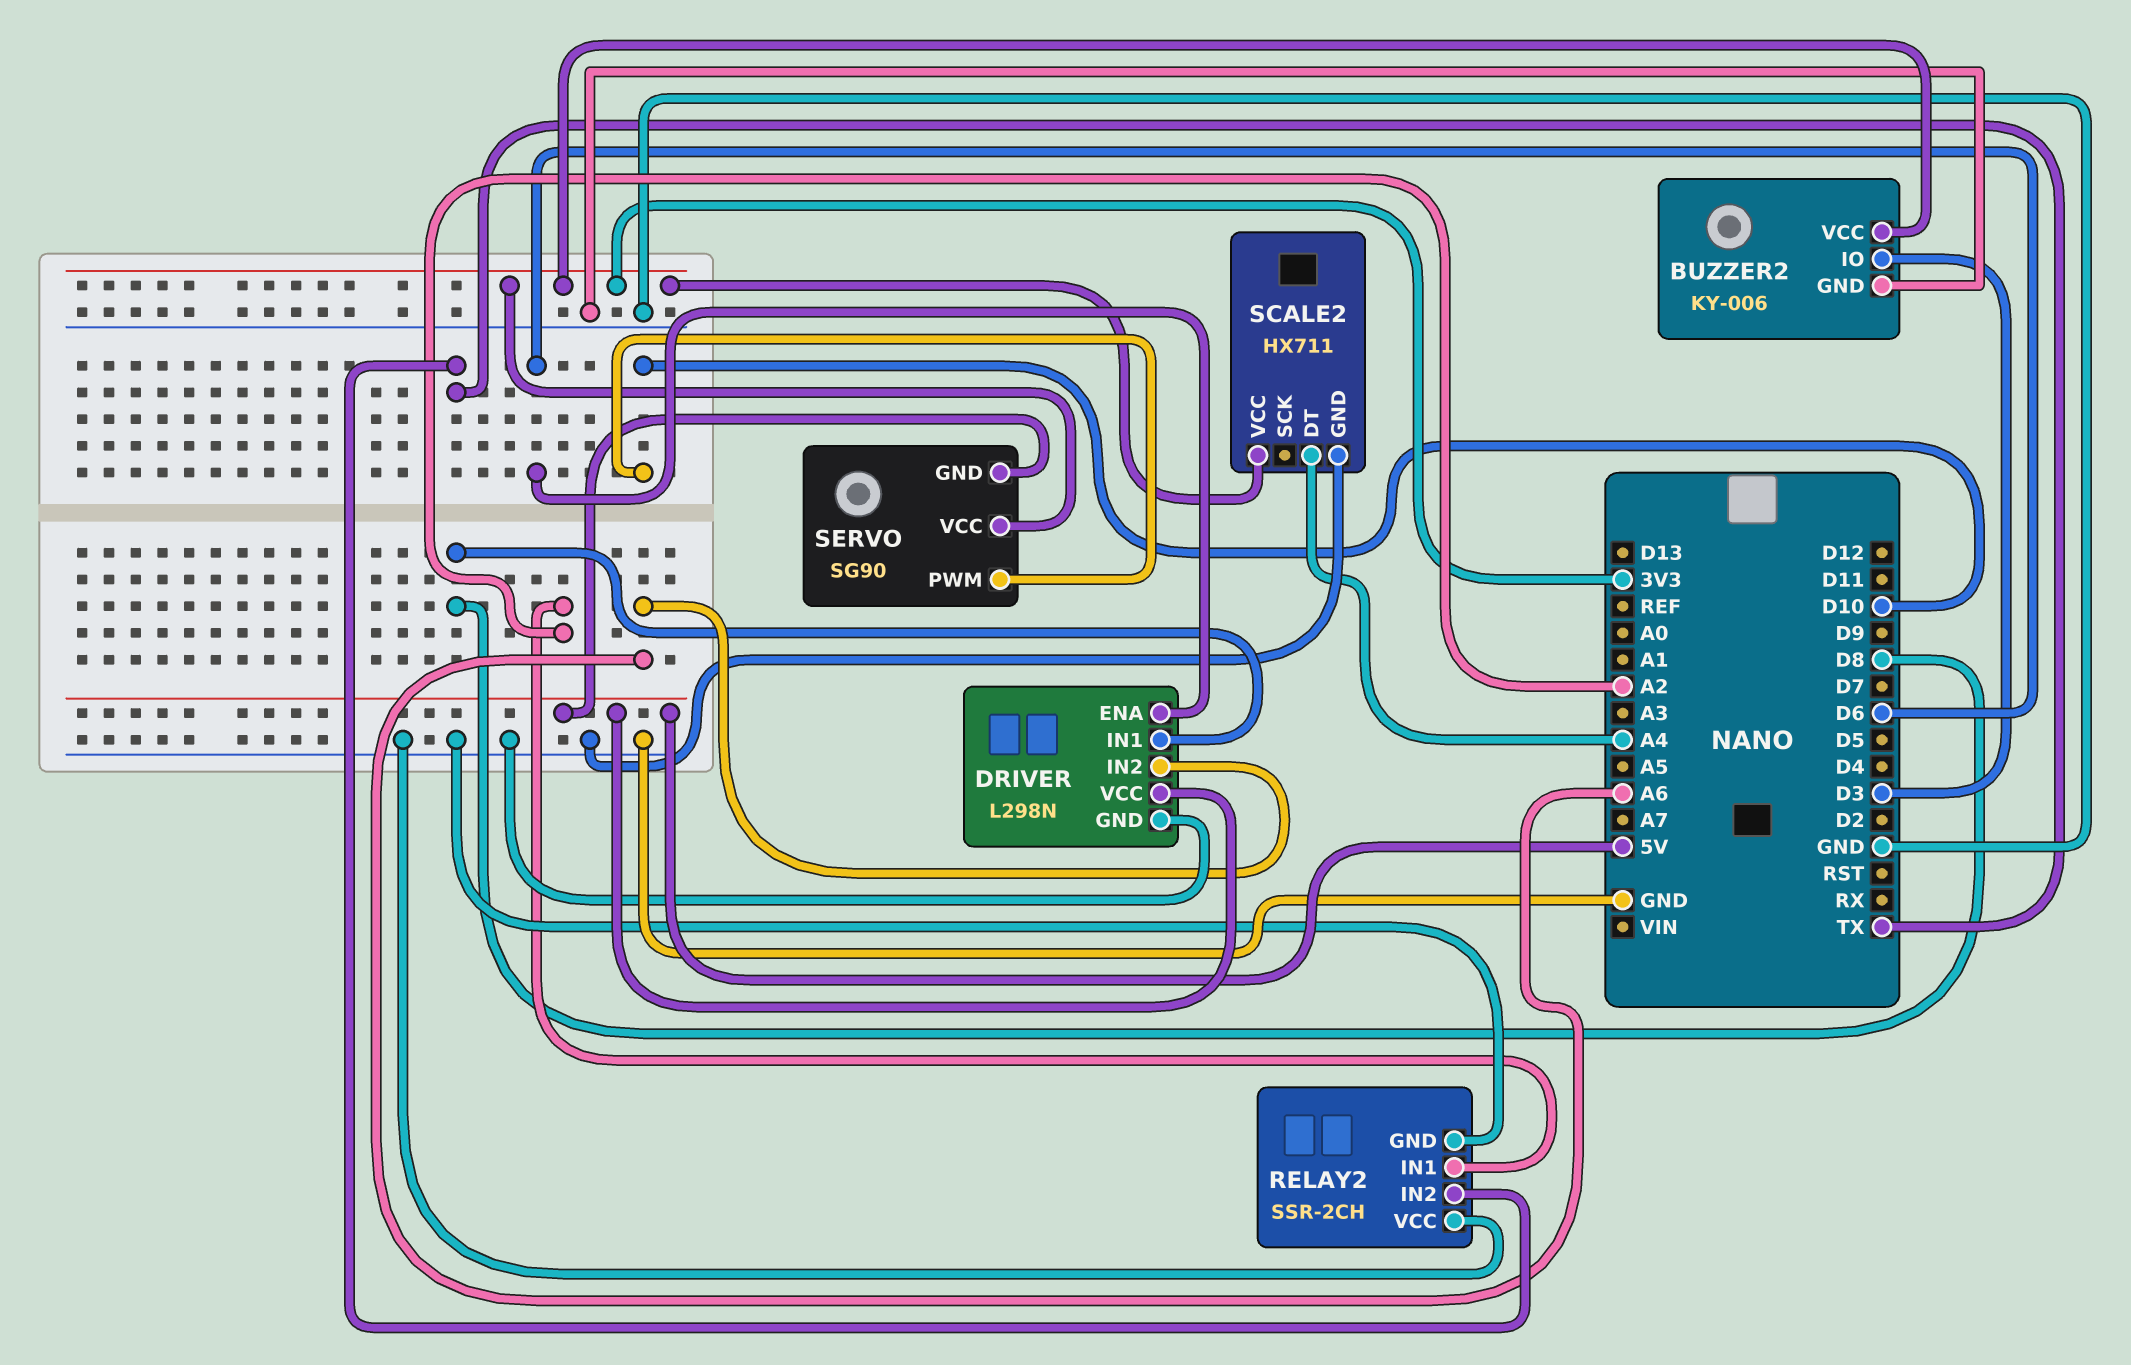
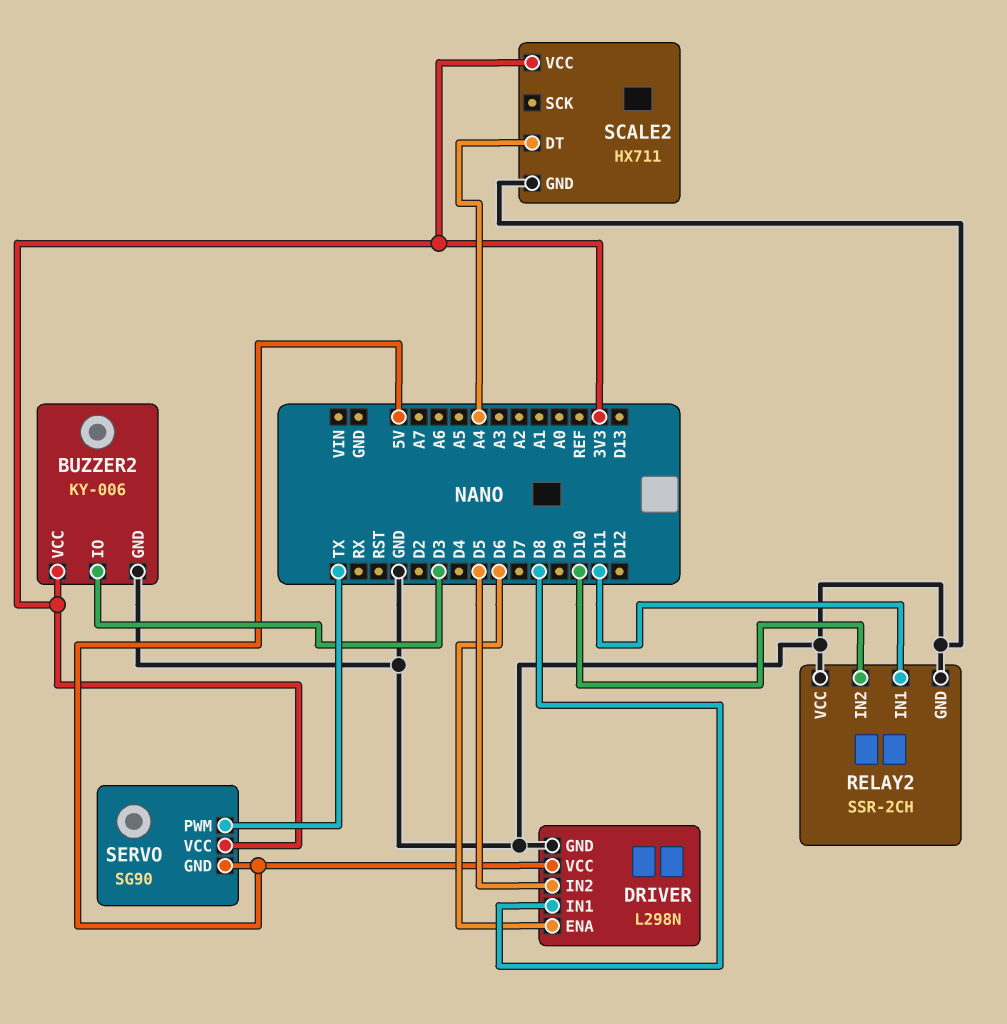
DRIVER pin IN2: A6 -> D5
RELAY2 pin IN1: A2 -> D11
RELAY2 pin IN2: TX -> D10
SERVO pin PWM: D10 -> TX

